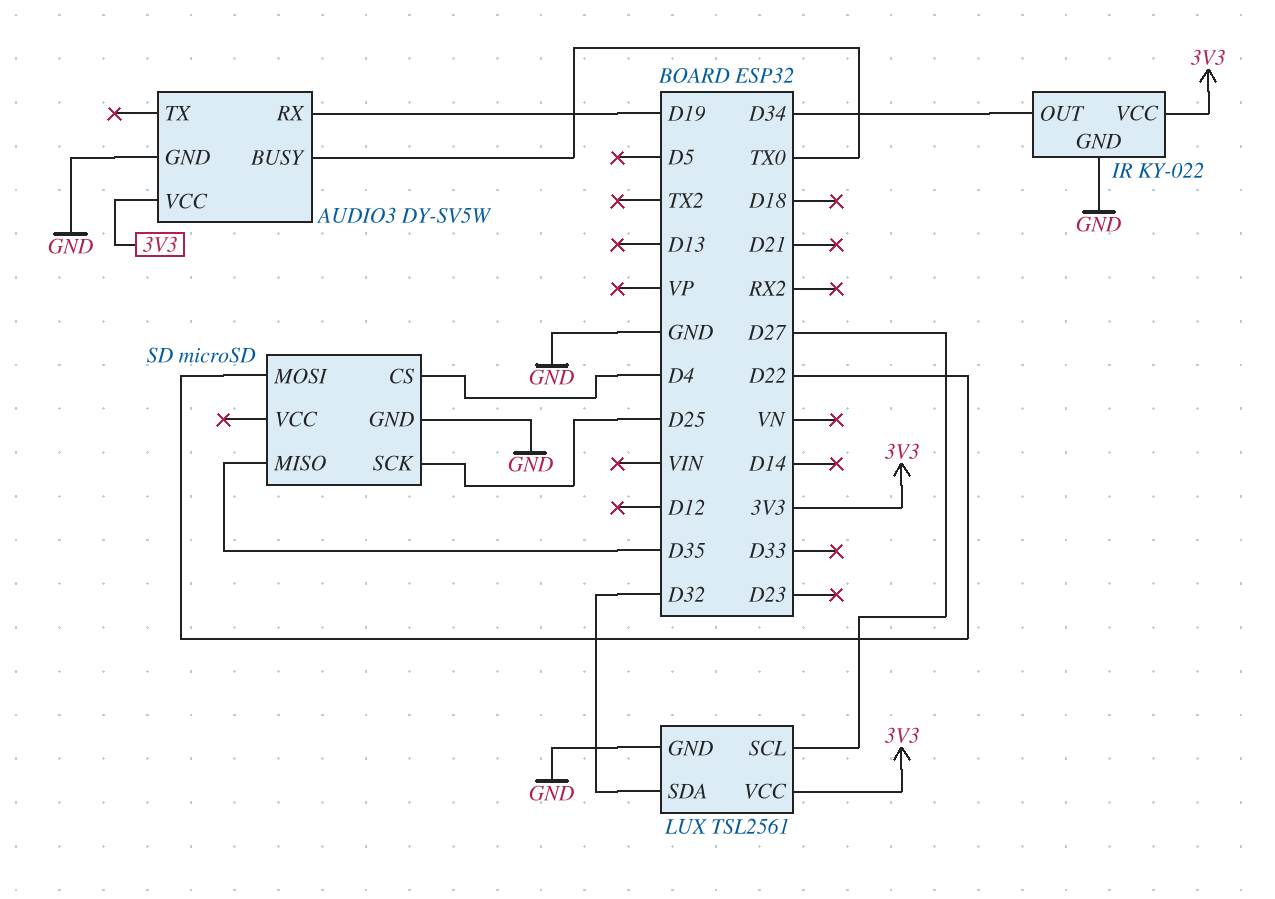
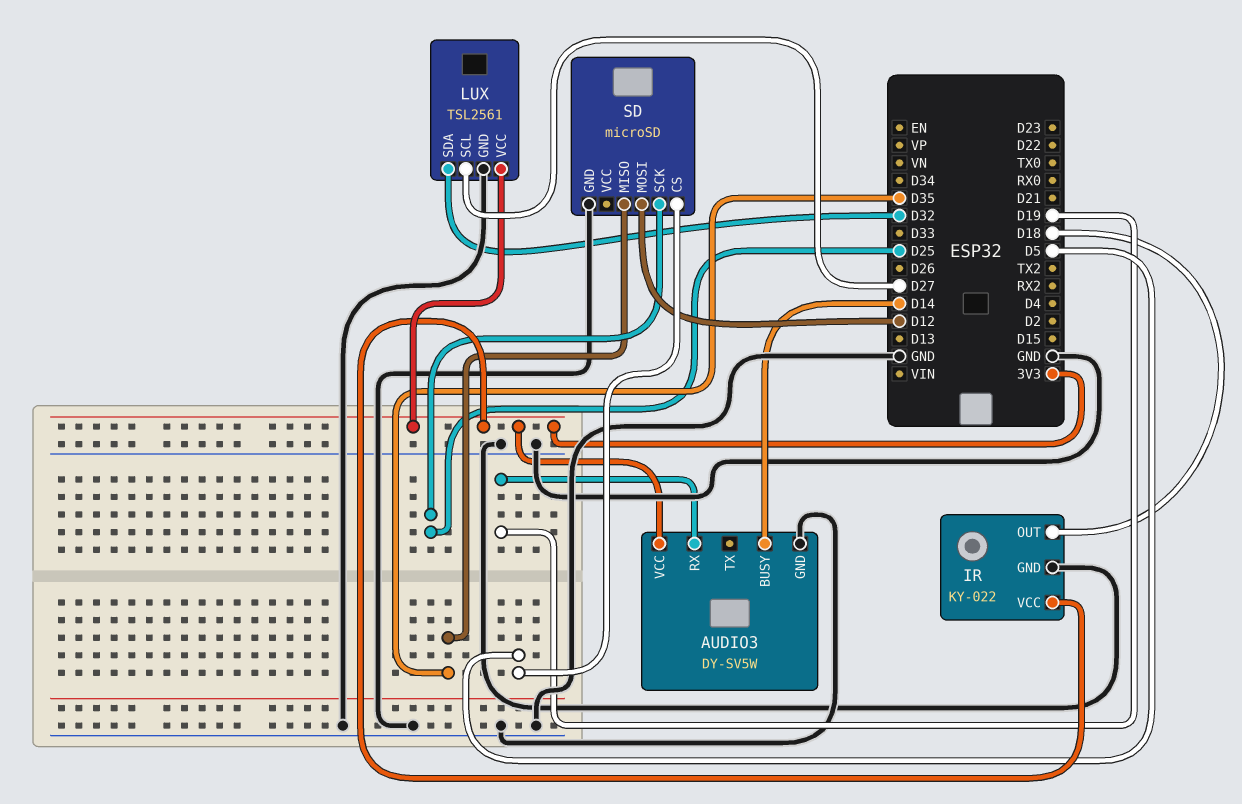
AUDIO3 pin BUSY: TX0 -> D14
IR pin OUT: D34 -> D18
SD pin CS: D4 -> D5
SD pin MOSI: D22 -> D12

